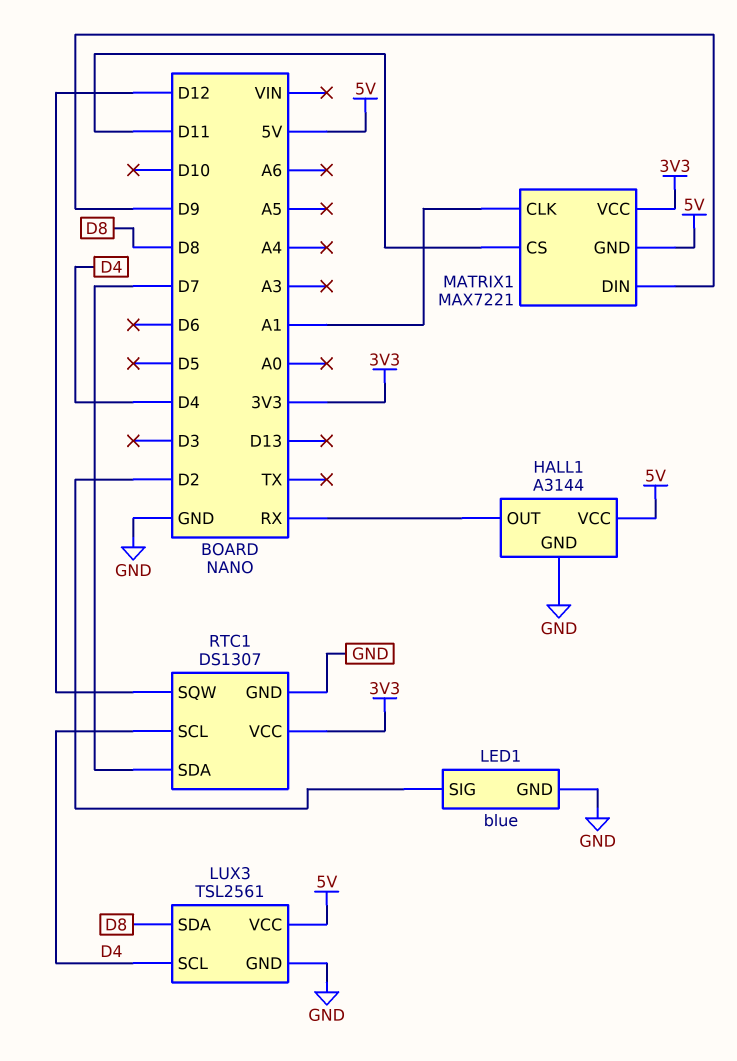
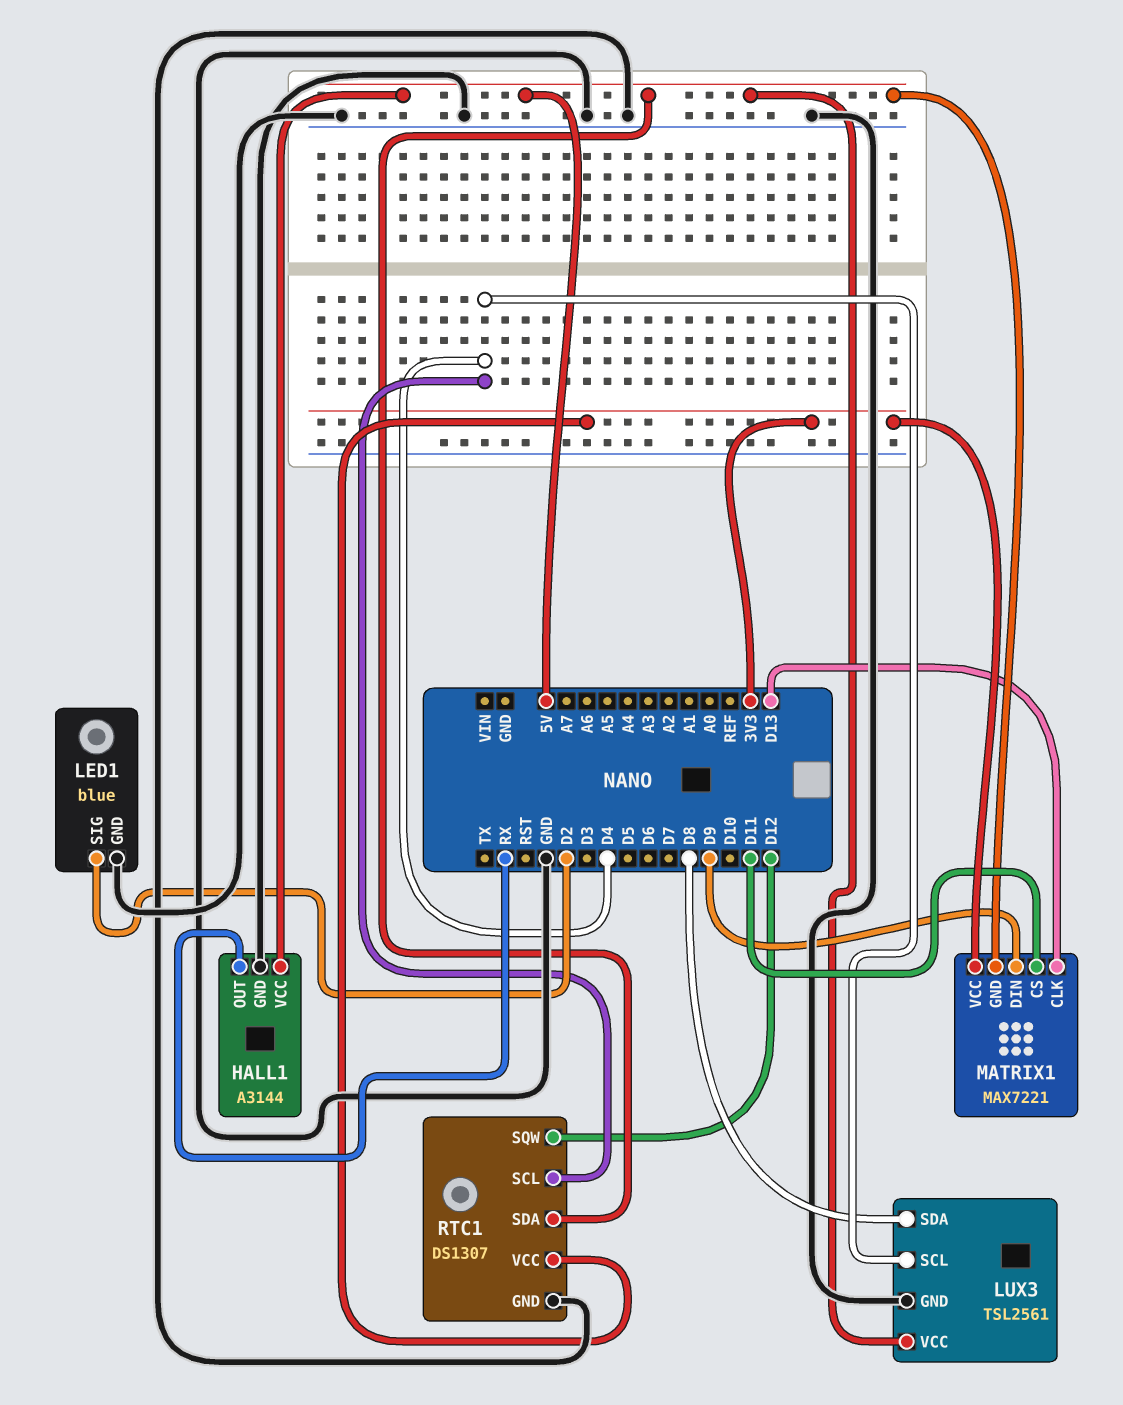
MATRIX1 pin CLK: A1 -> D13
RTC1 pin SDA: D7 -> 5V

